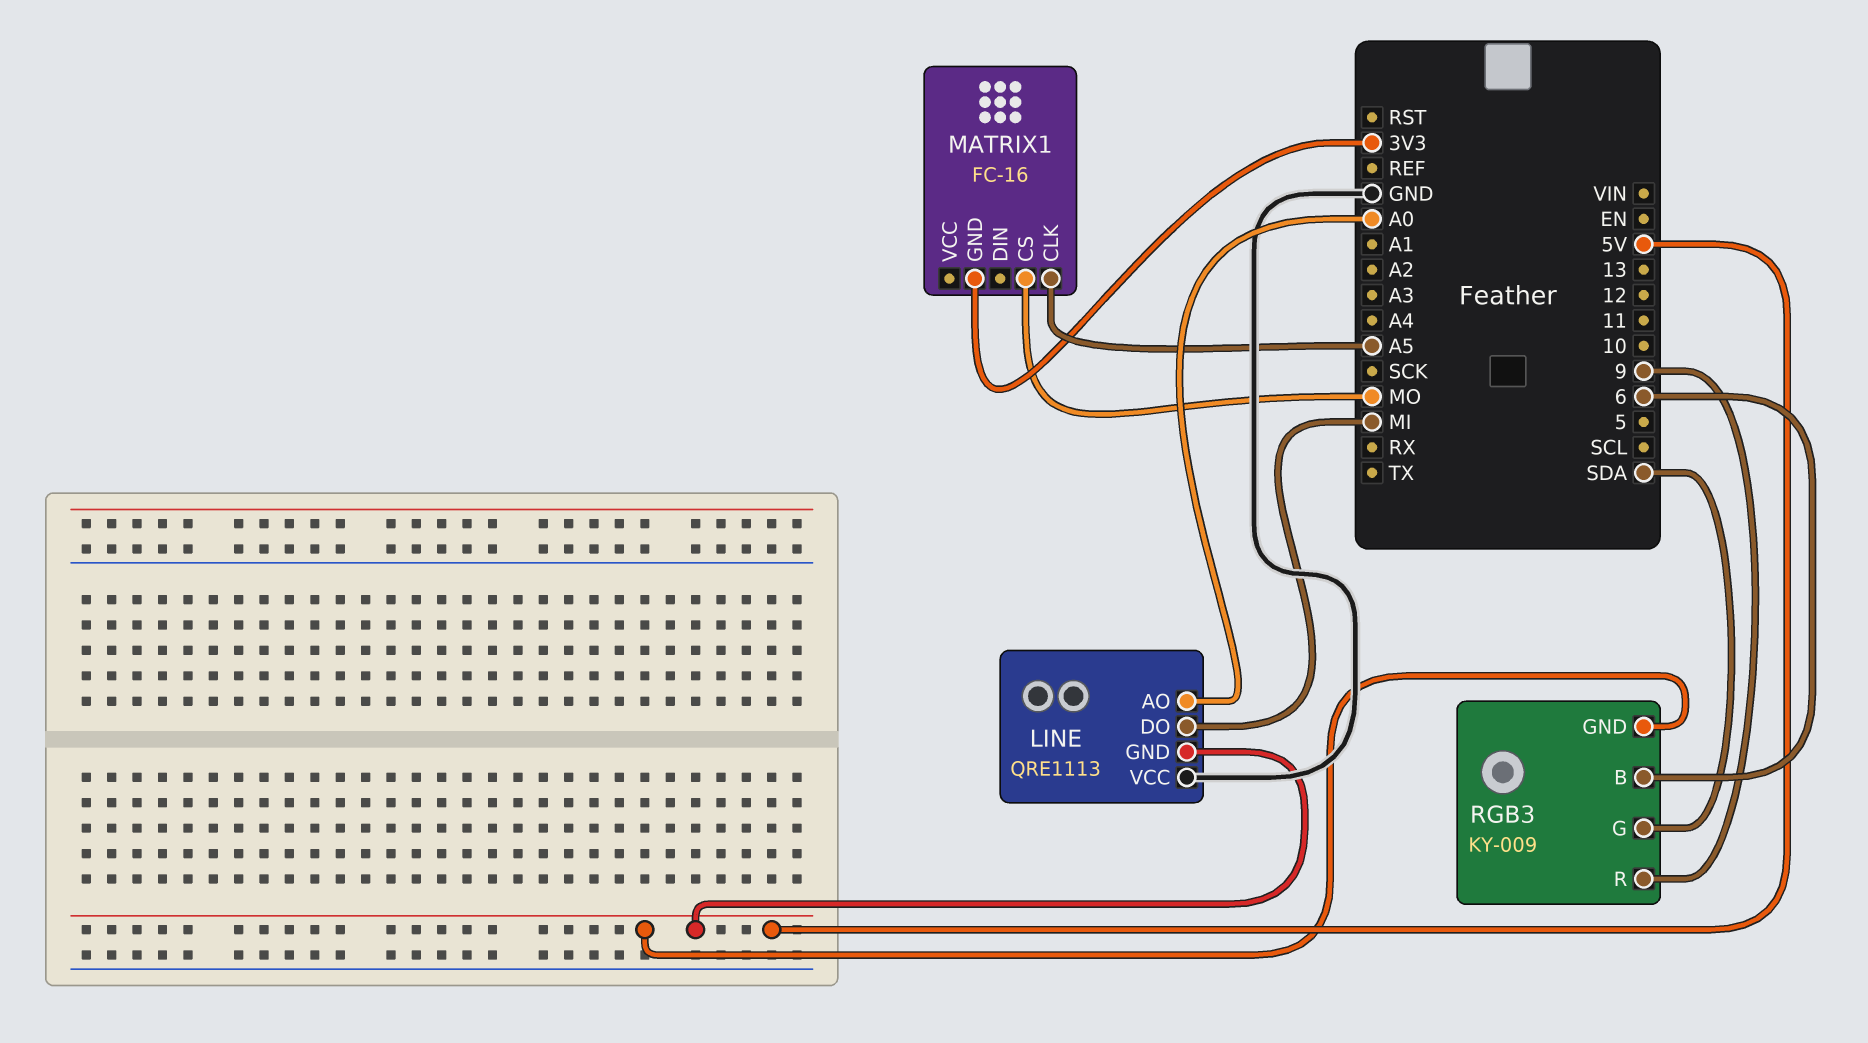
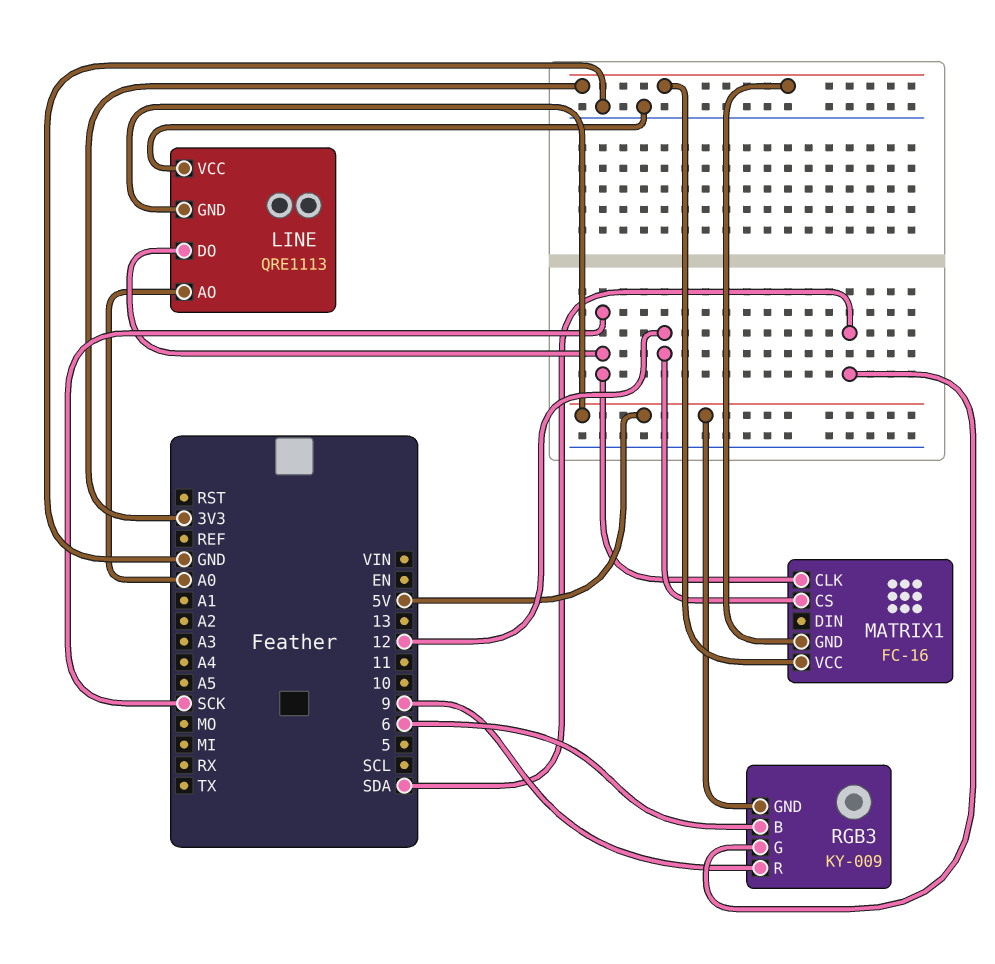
LINE pin DO: MI -> SCK
MATRIX1 pin CLK: A5 -> SCK
MATRIX1 pin CS: MO -> 12
MATRIX1 pin VCC: none -> 3V3

